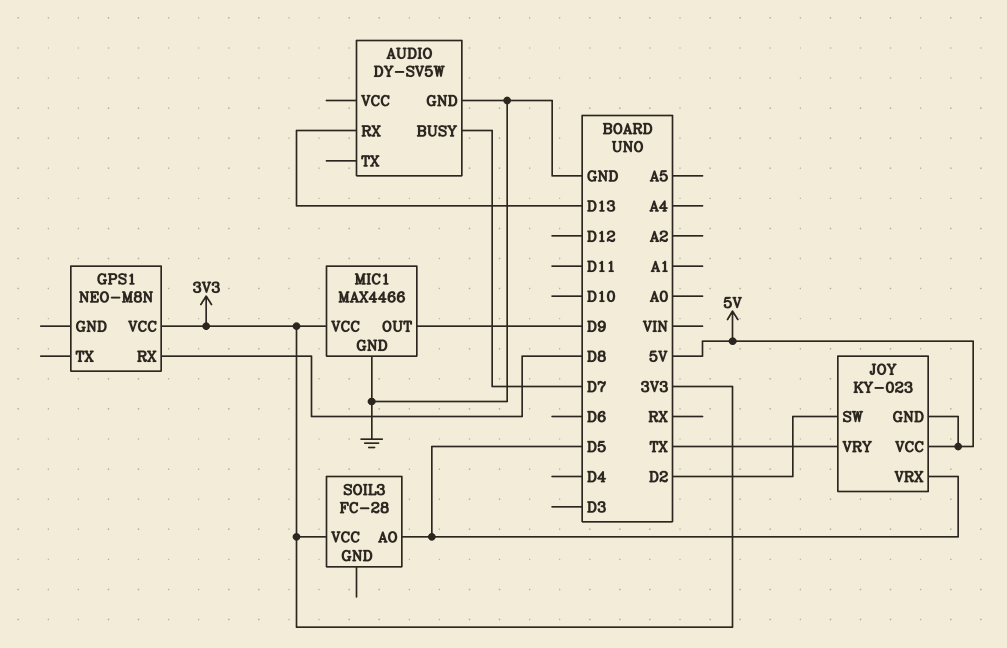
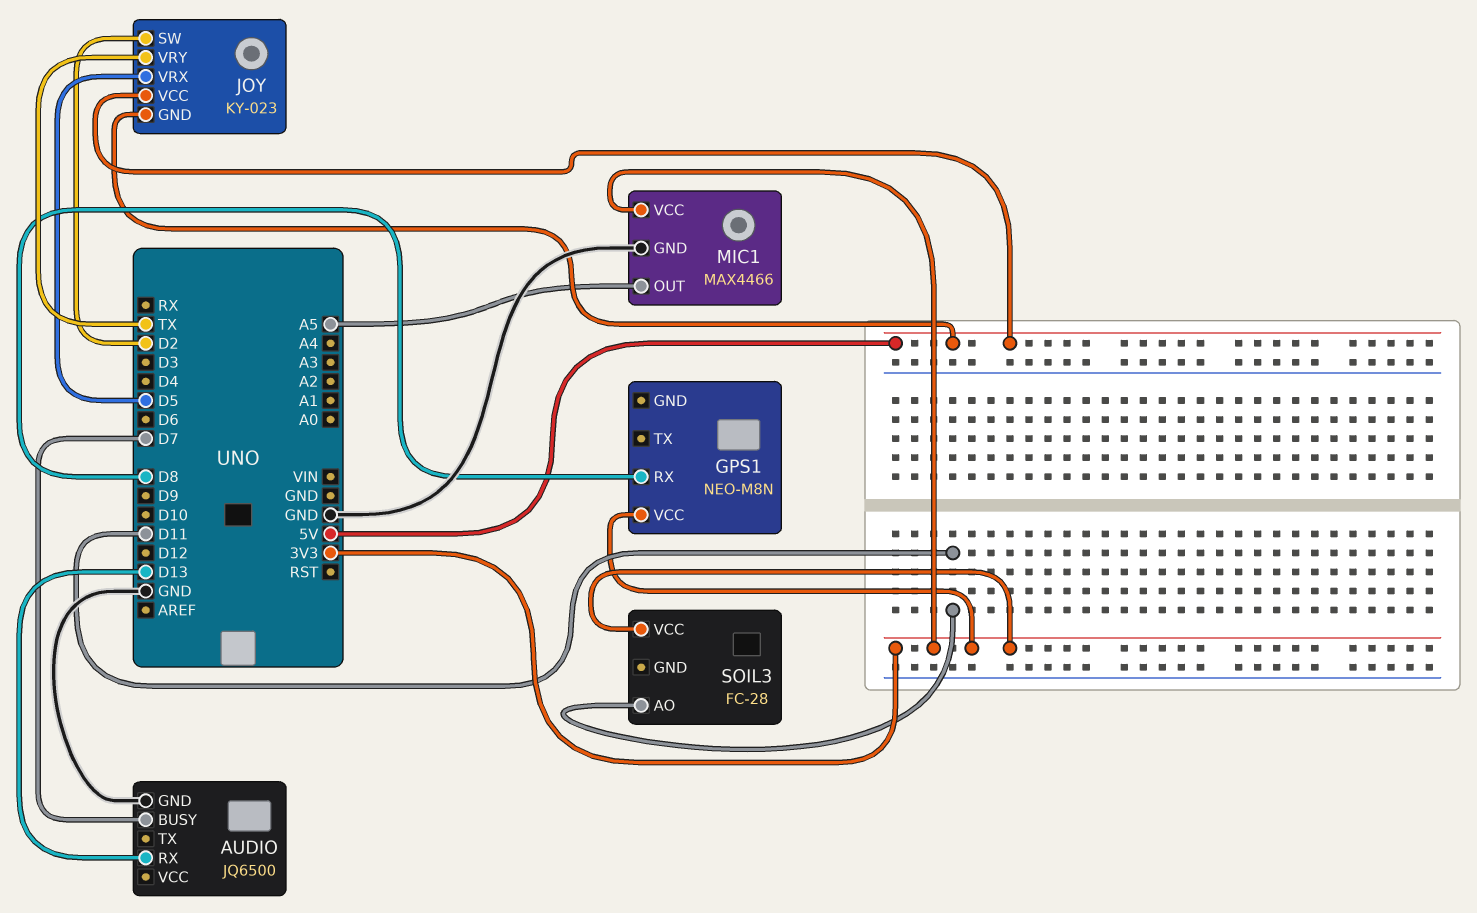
AUDIO: DY-SV5W -> JQ6500
MIC1 pin OUT: D9 -> A5
SOIL3 pin AO: D5 -> D11

